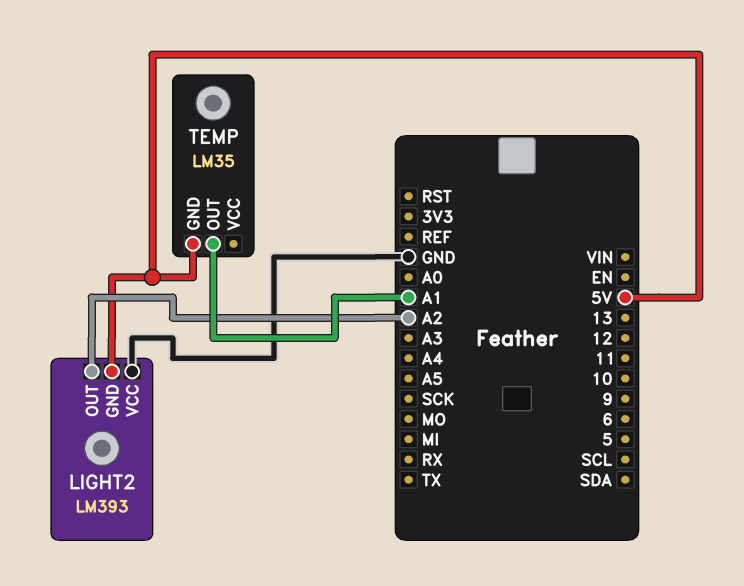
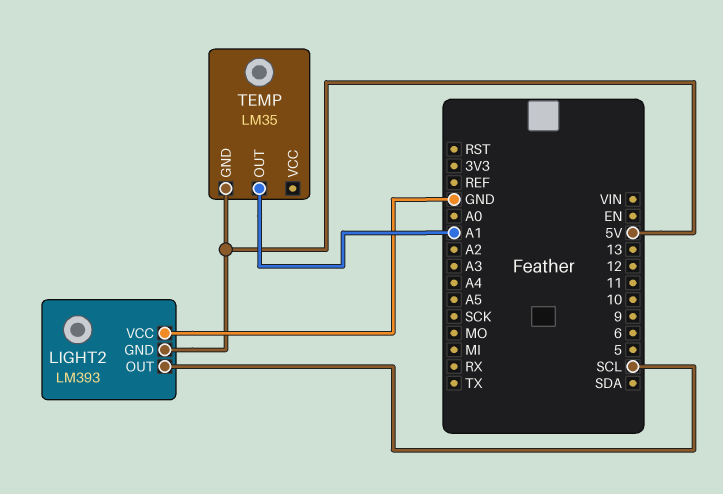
LIGHT2 pin OUT: A2 -> SCL

